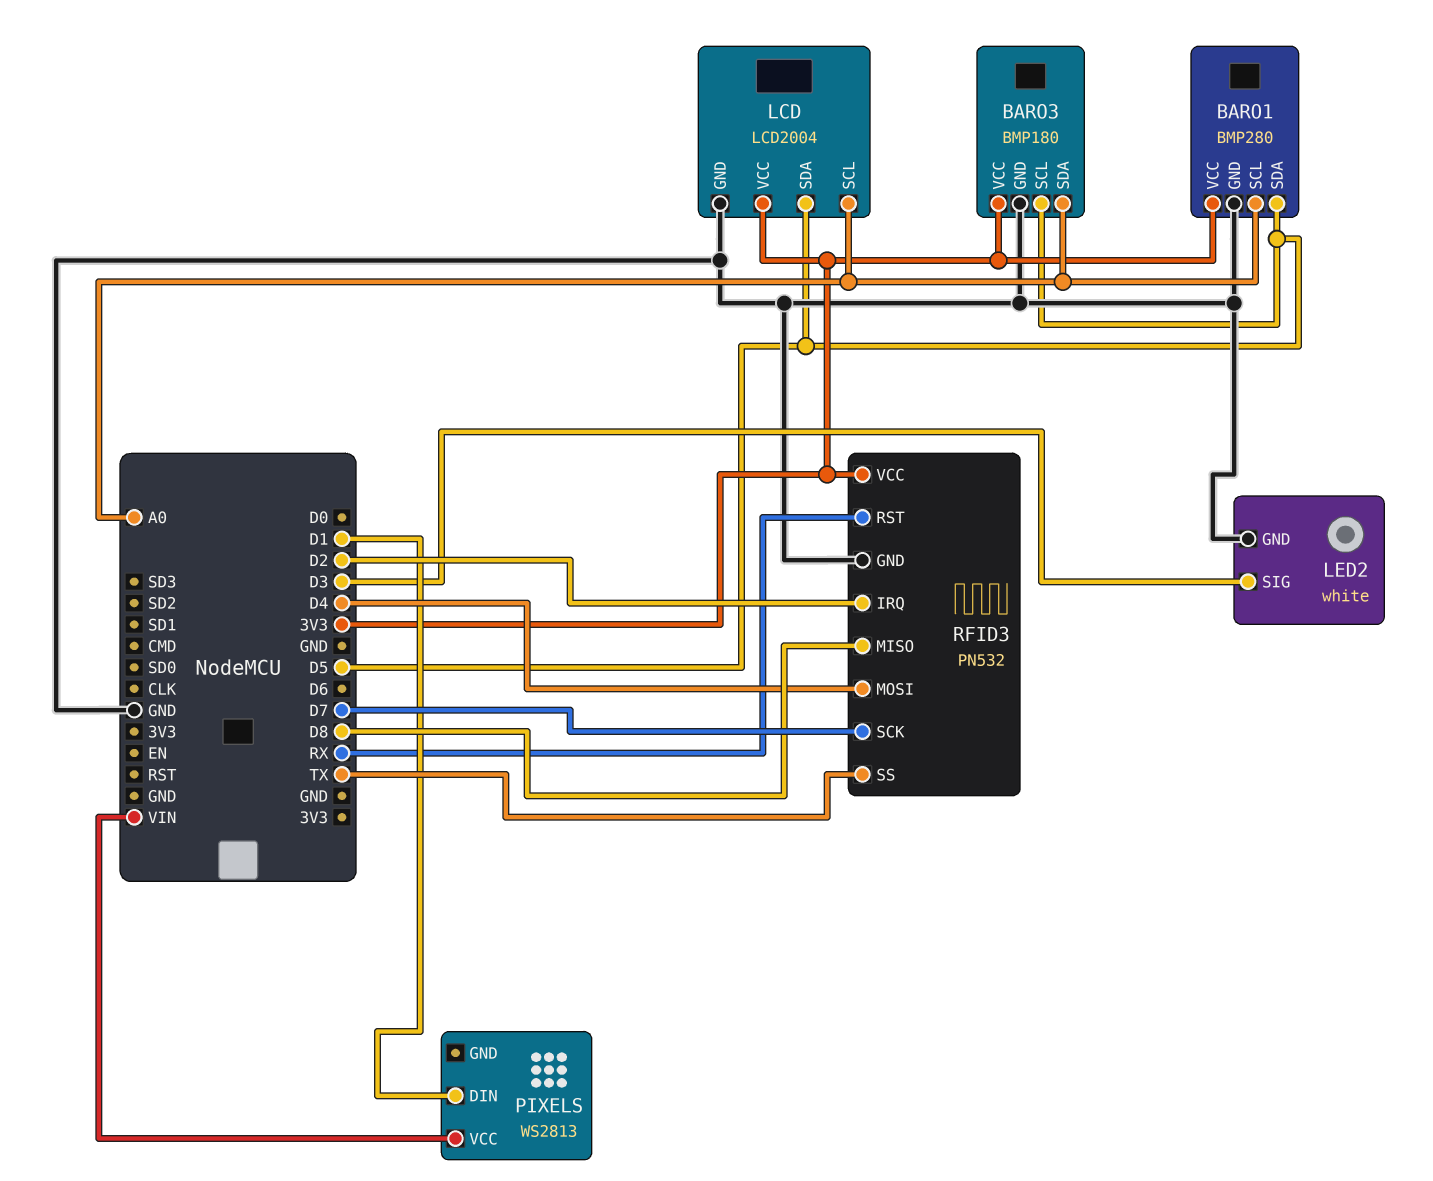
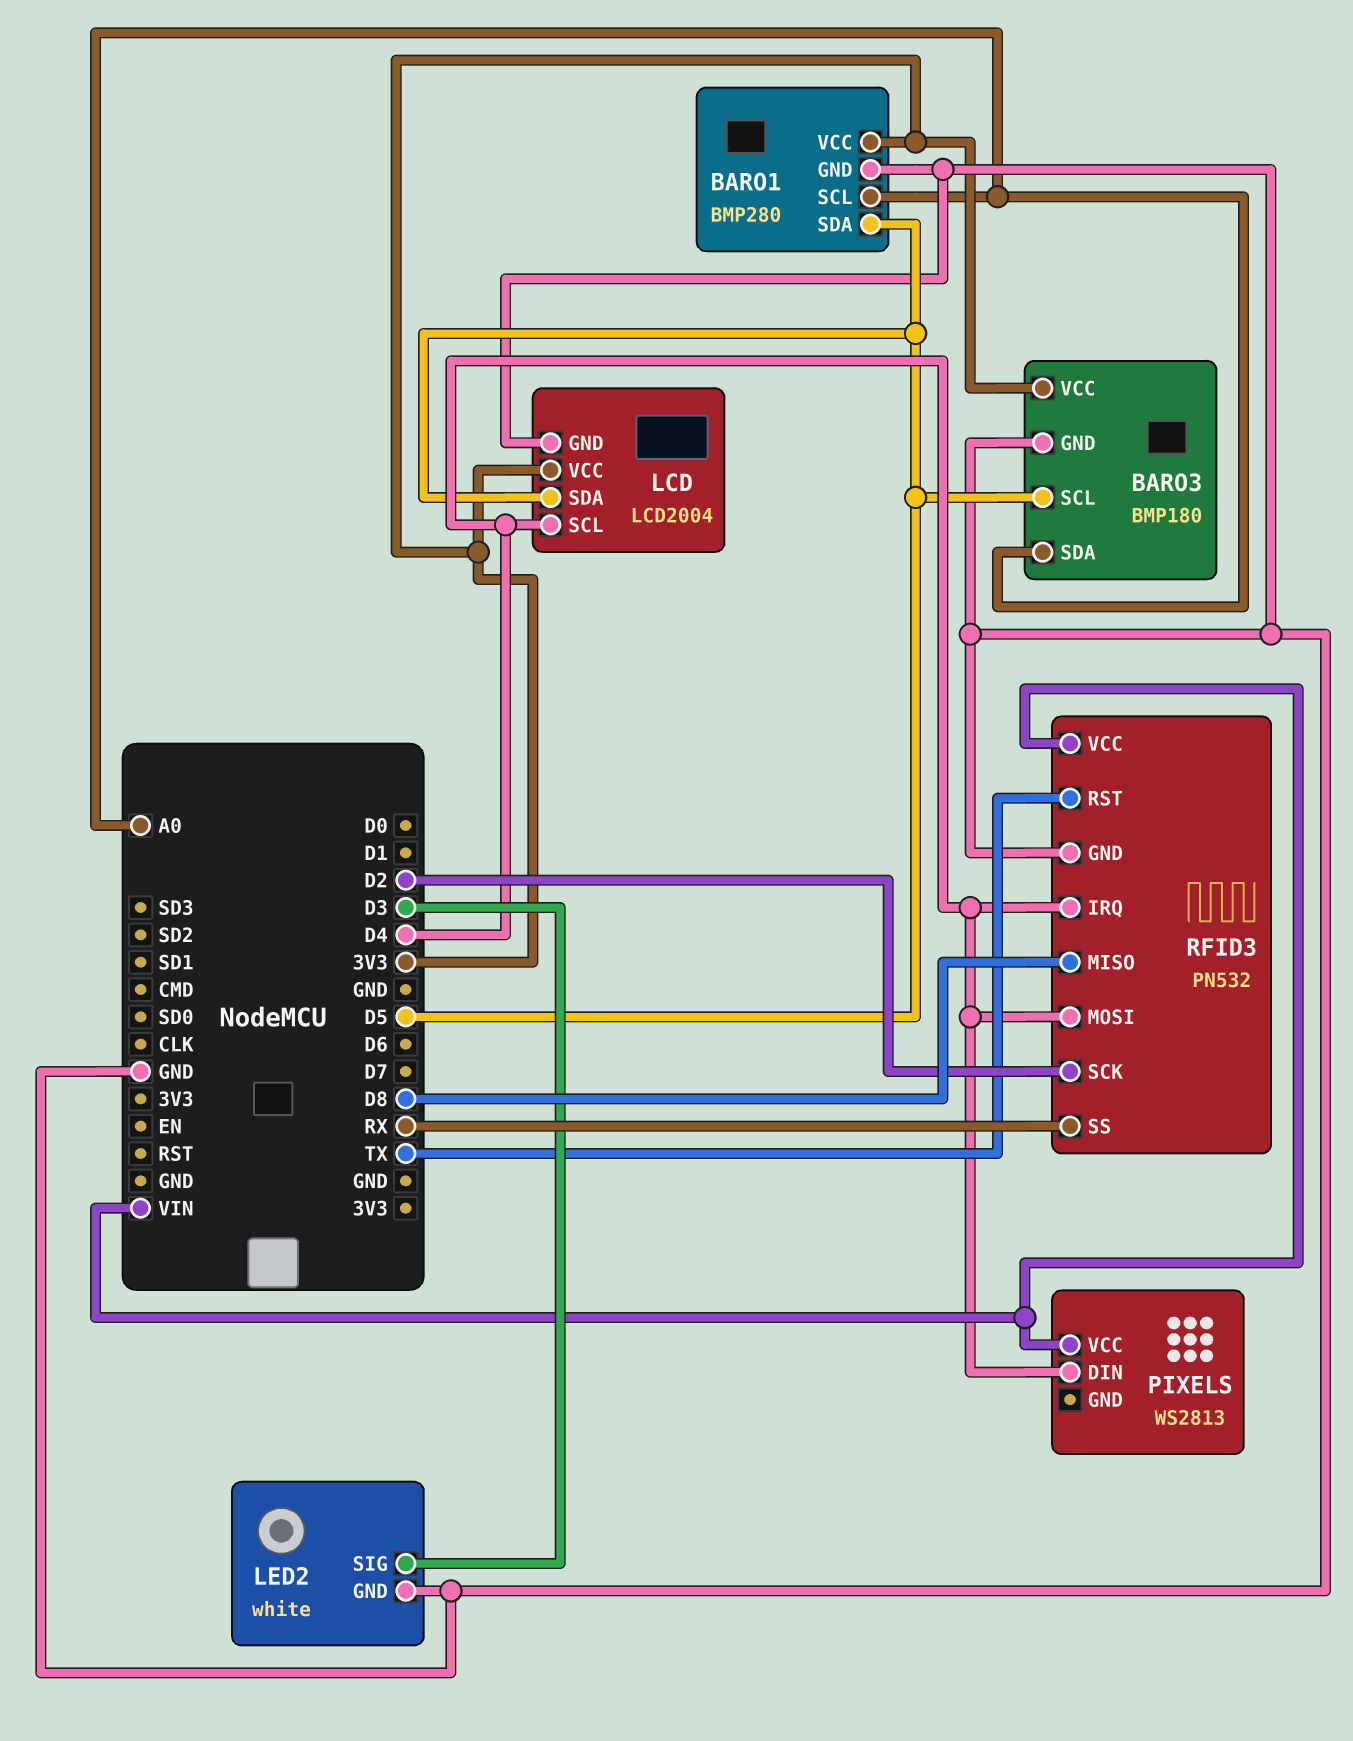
LCD pin SCL: A0 -> D4
PIXELS pin DIN: D1 -> D4
RFID3 pin IRQ: D2 -> D4
RFID3 pin RST: RX -> TX
RFID3 pin SCK: D7 -> D2
RFID3 pin SS: TX -> RX
RFID3 pin VCC: 3V3 -> VIN

